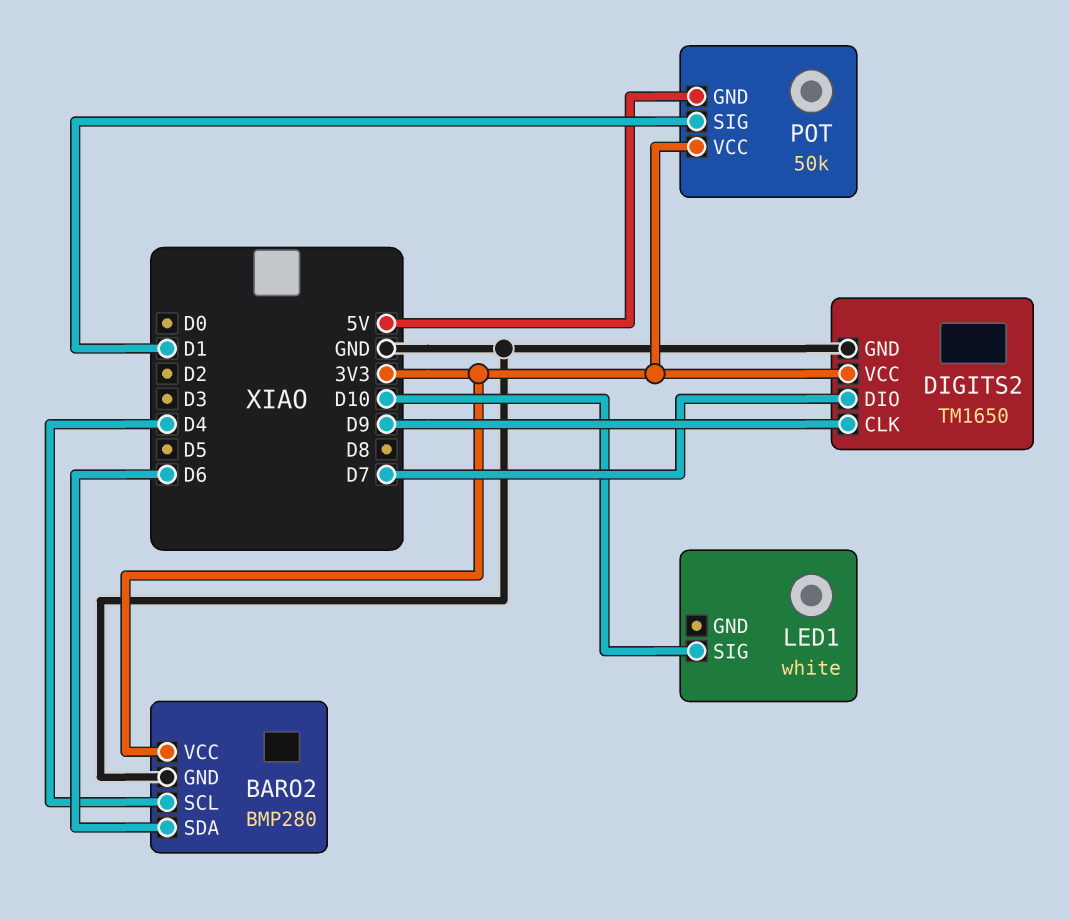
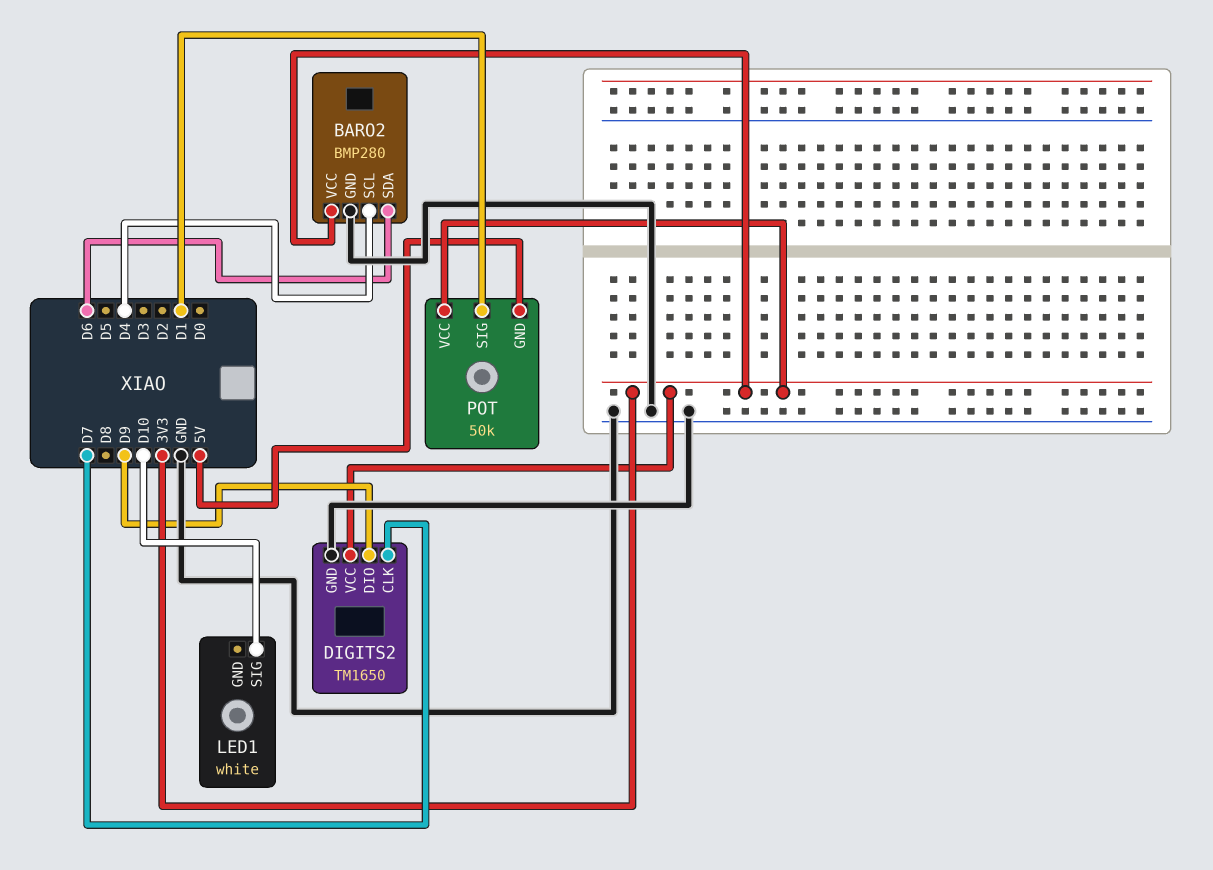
DIGITS2 pin CLK: D9 -> D7
DIGITS2 pin DIO: D7 -> D9

